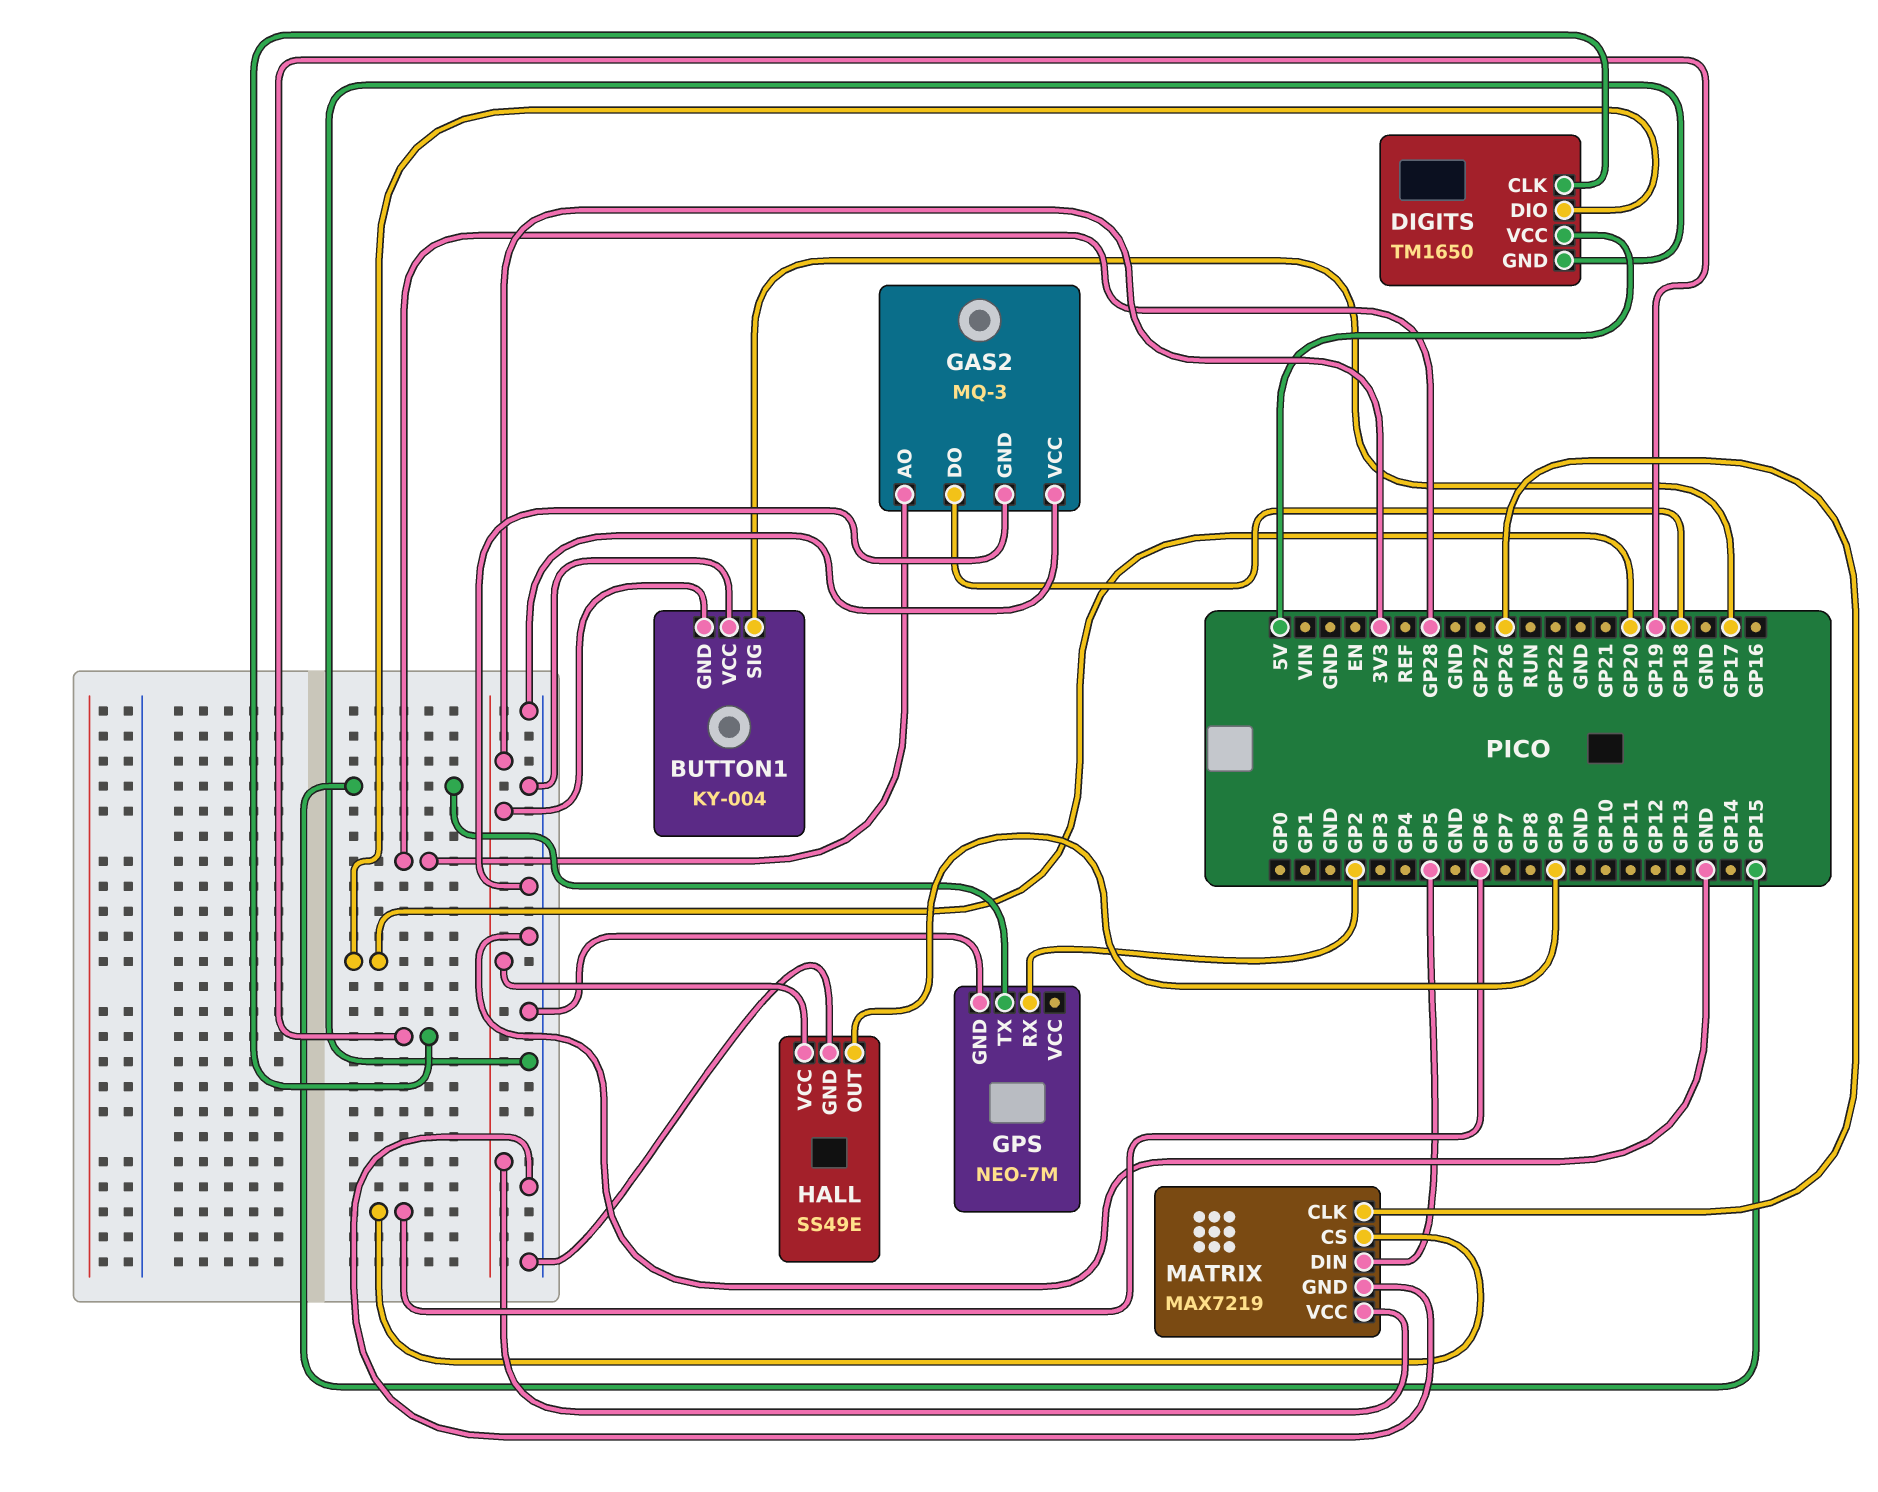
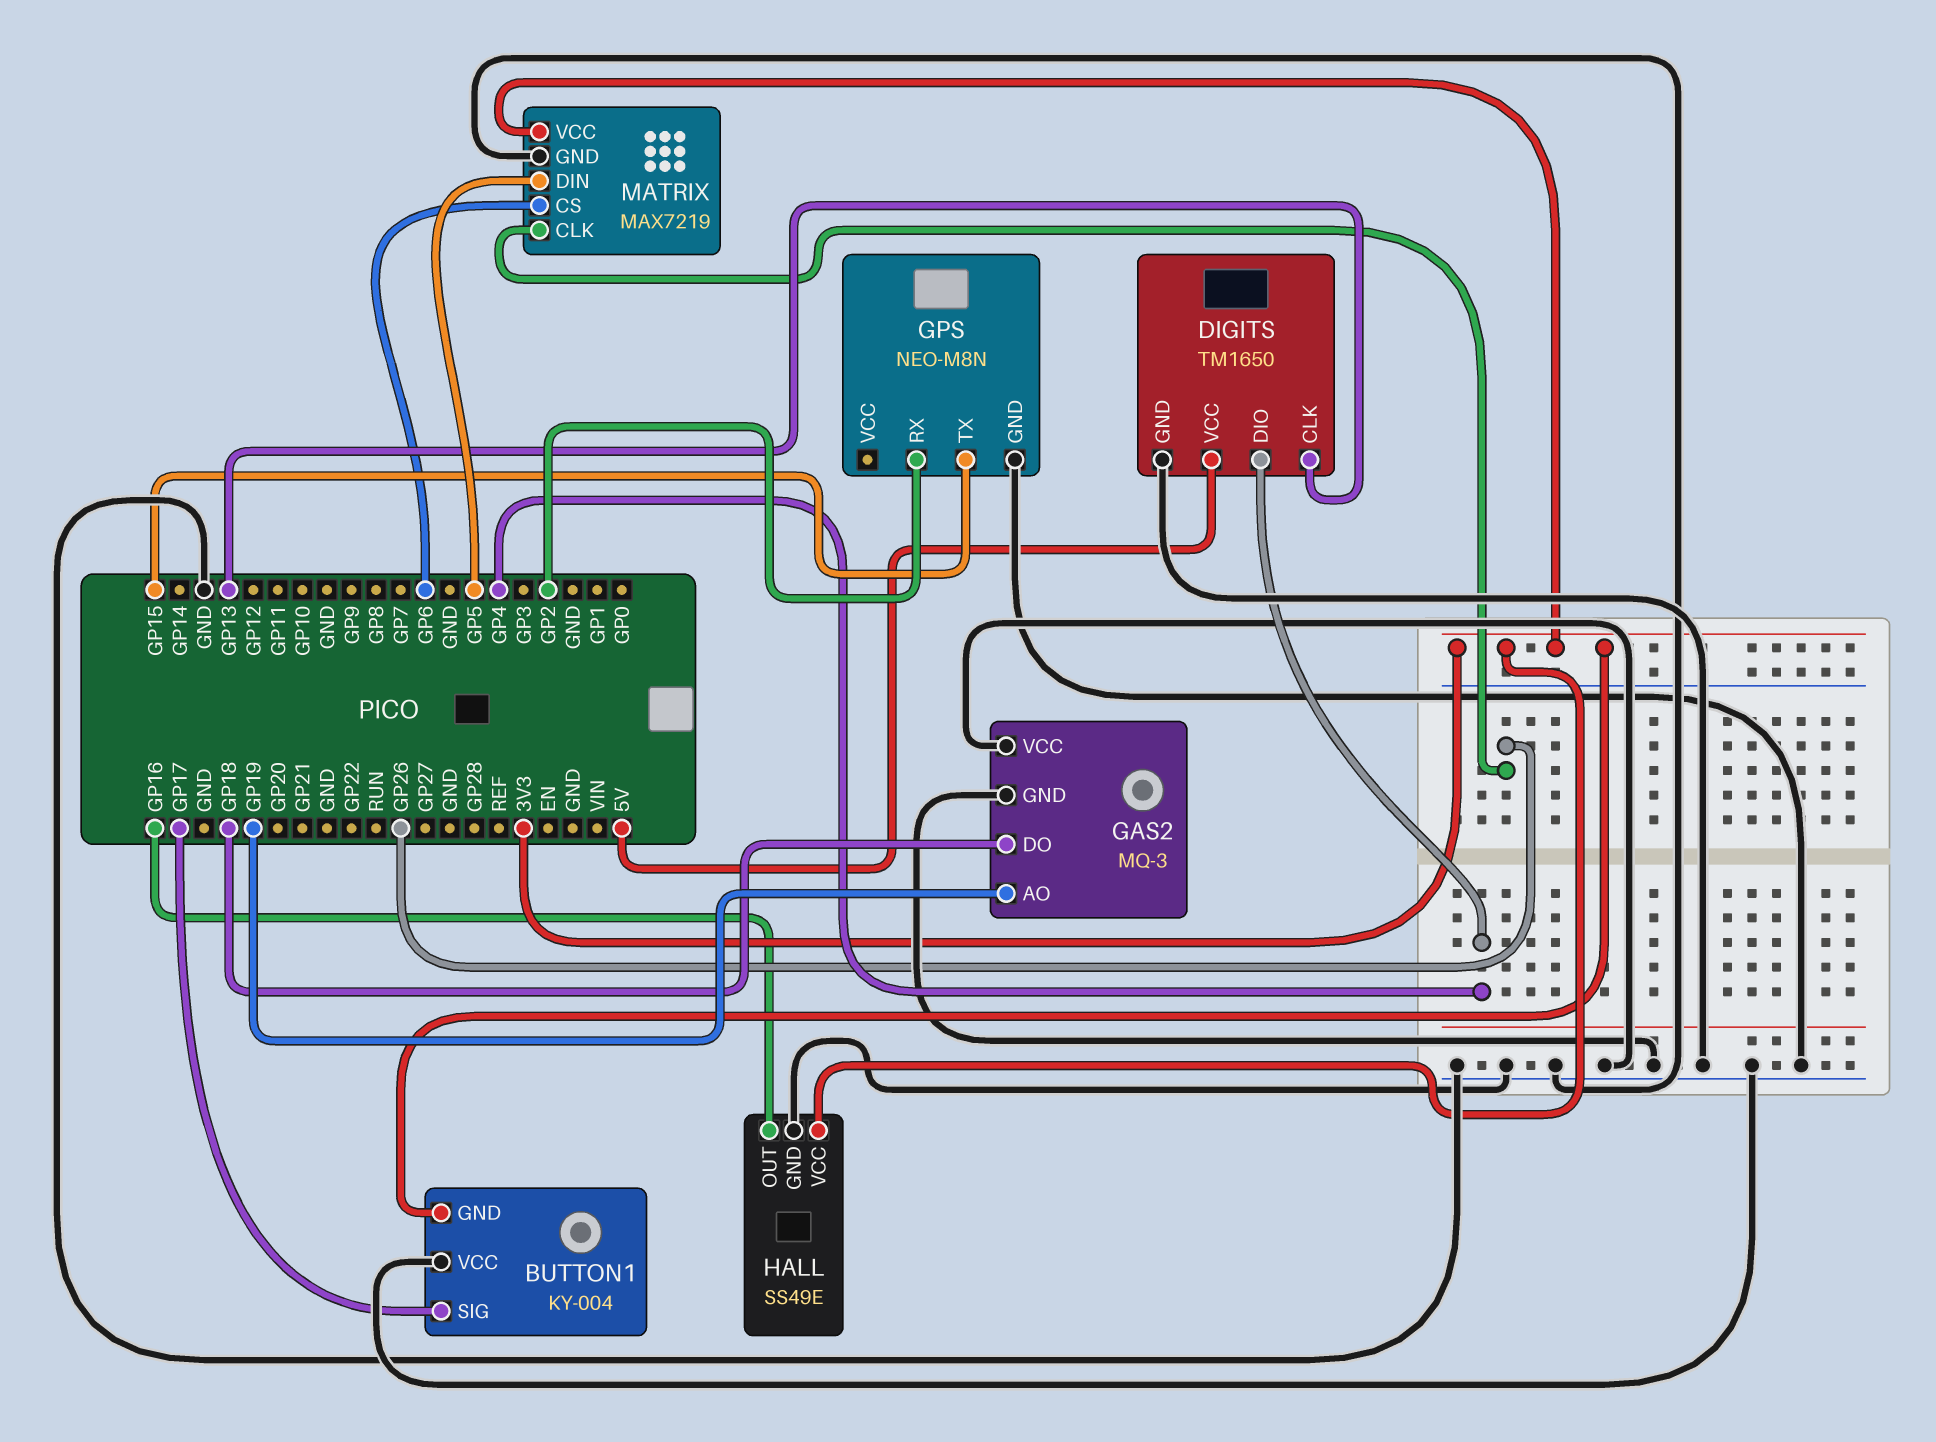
DIGITS pin CLK: GP19 -> GP13
DIGITS pin DIO: GP20 -> GP4
GAS2 pin AO: GP28 -> GP19
GPS: NEO-7M -> NEO-M8N
HALL pin OUT: GP9 -> GP16

